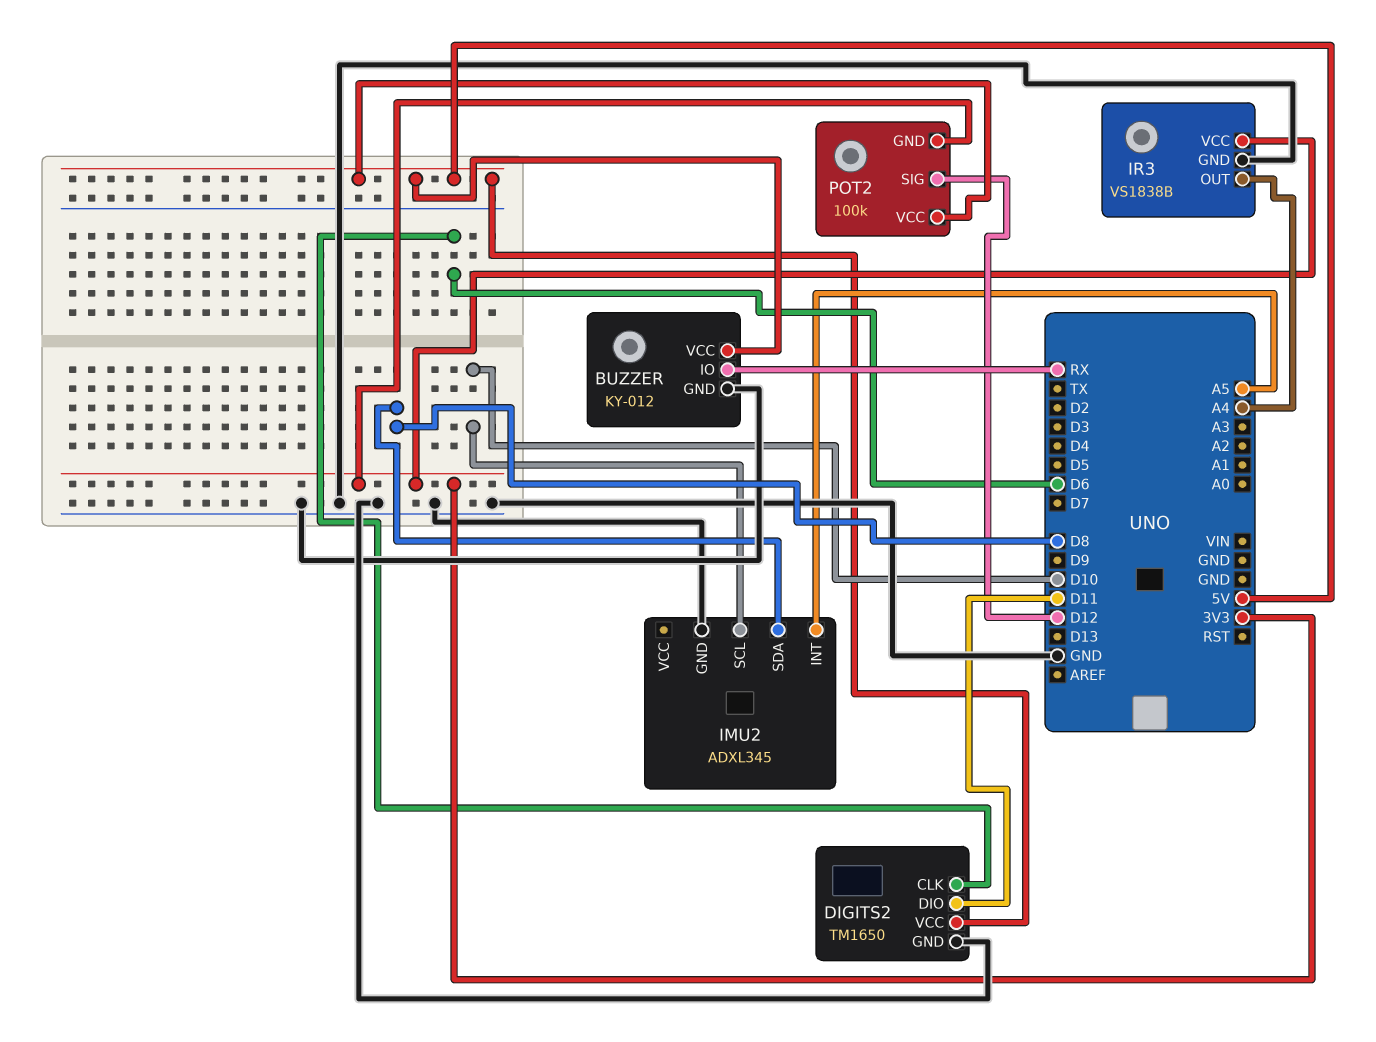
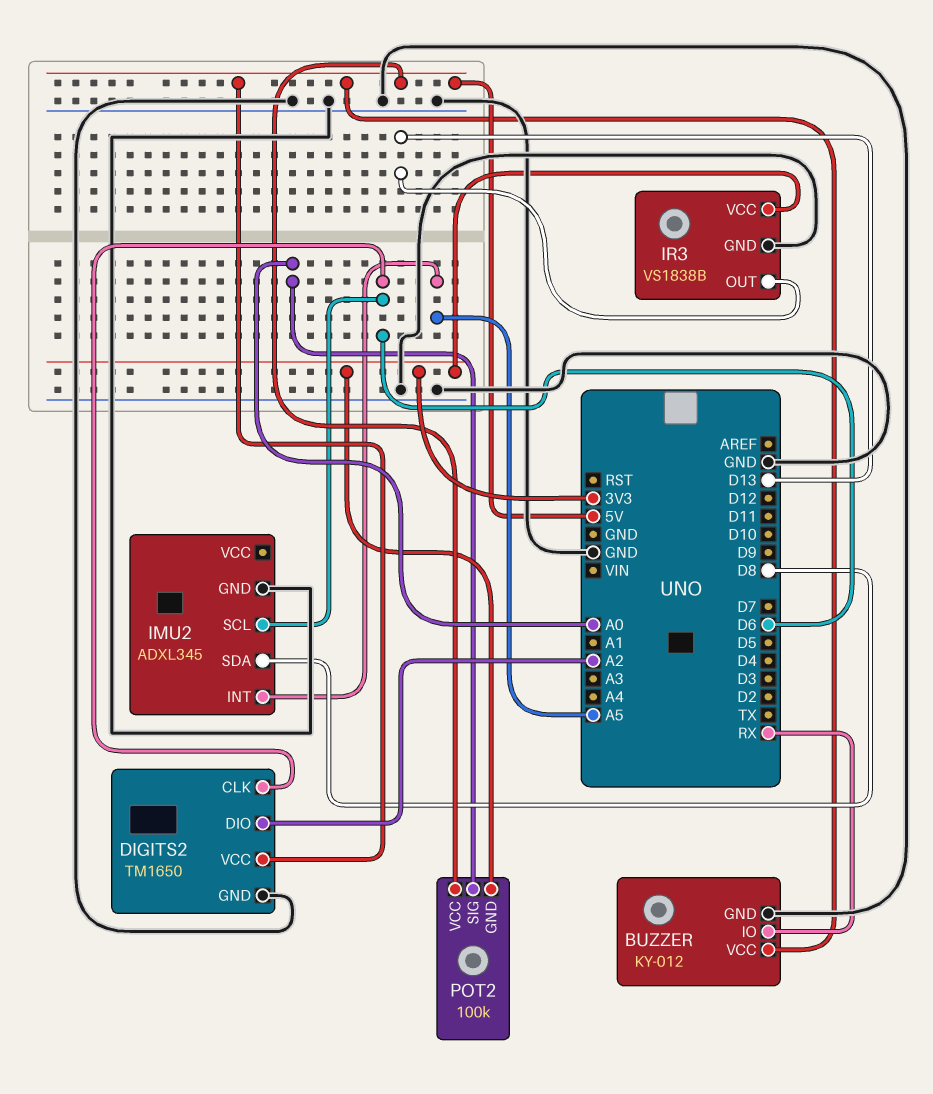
DIGITS2 pin DIO: D11 -> A2
IMU2 pin SCL: D10 -> D6
IR3 pin OUT: A4 -> D13
POT2 pin SIG: D12 -> A0

